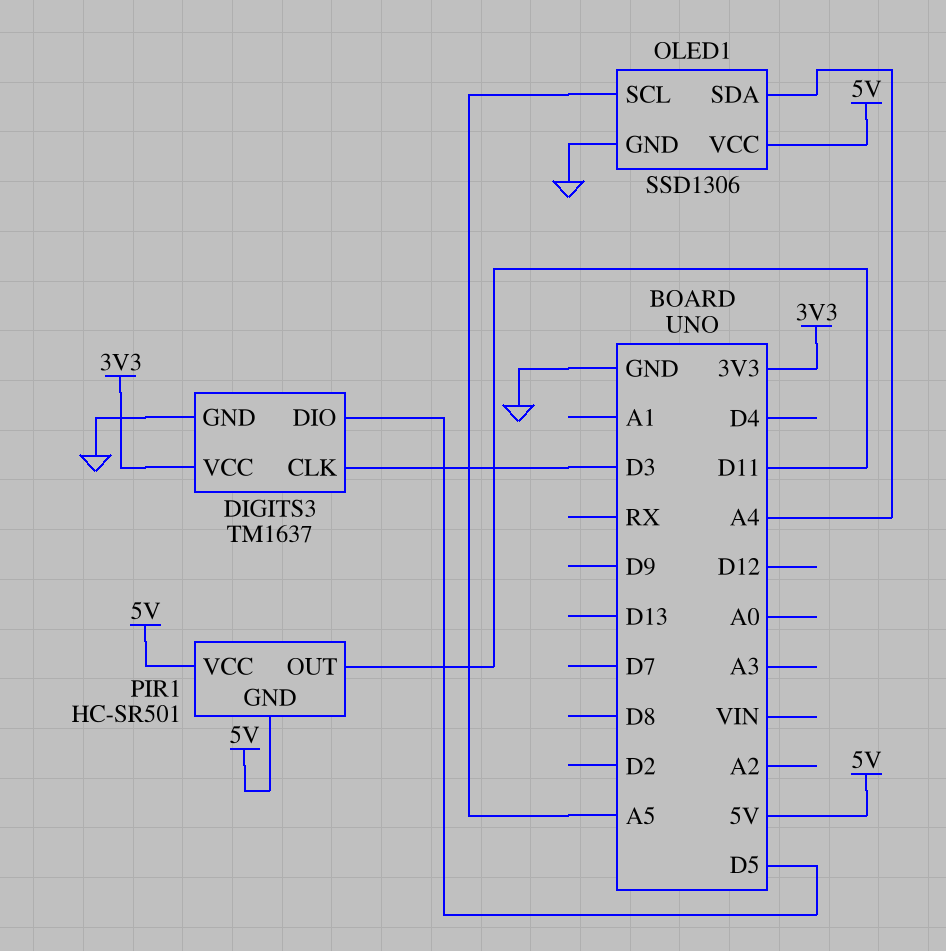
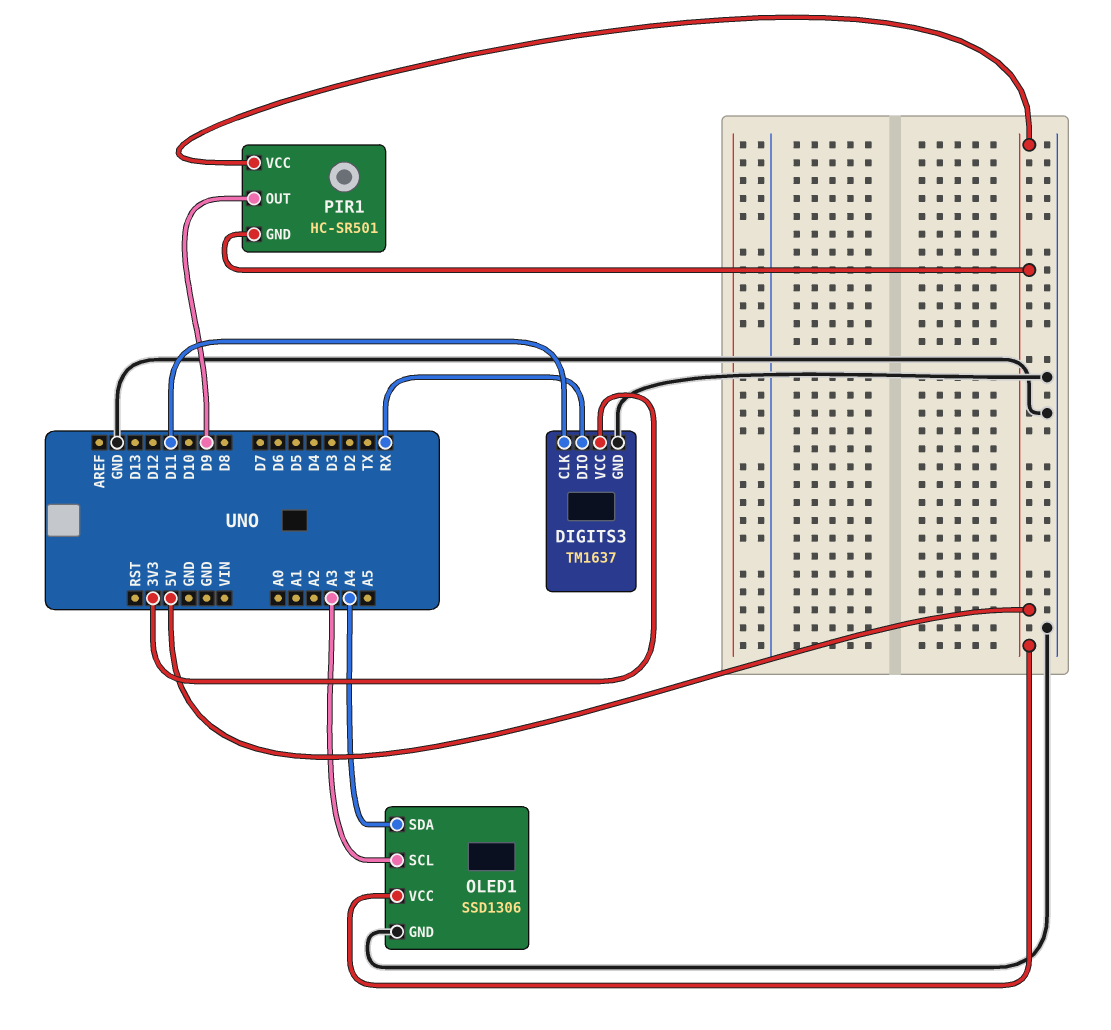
DIGITS3 pin CLK: D3 -> D11
DIGITS3 pin DIO: D5 -> RX
OLED1 pin SCL: A5 -> A3
PIR1 pin OUT: D11 -> D9

